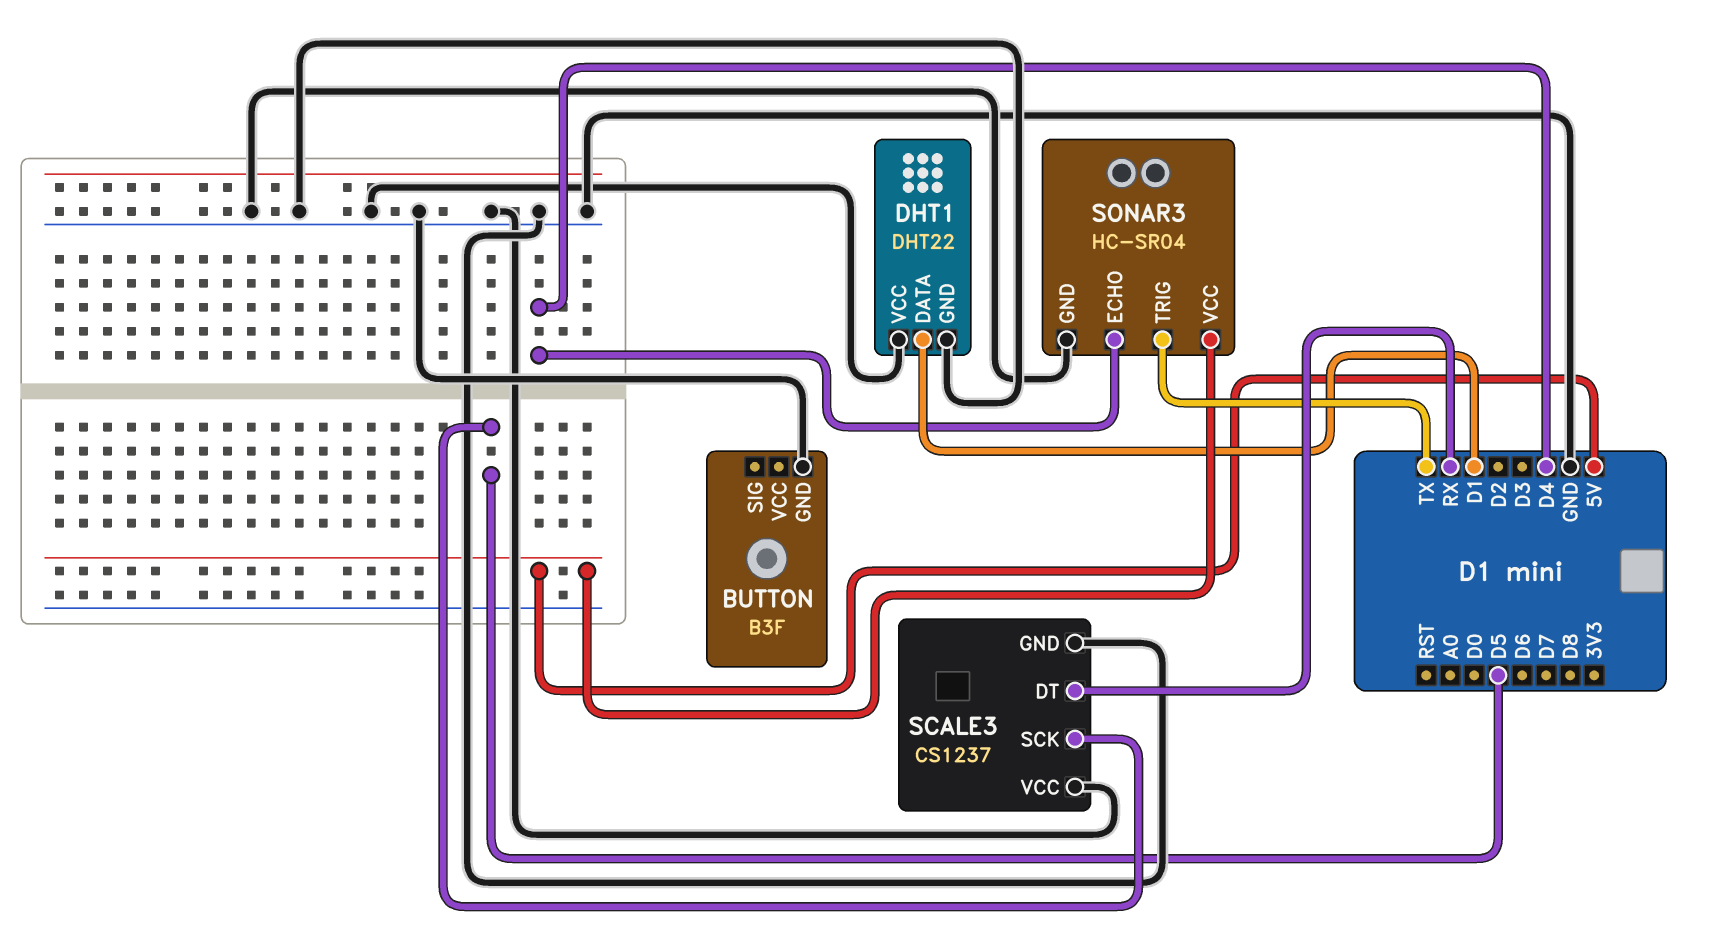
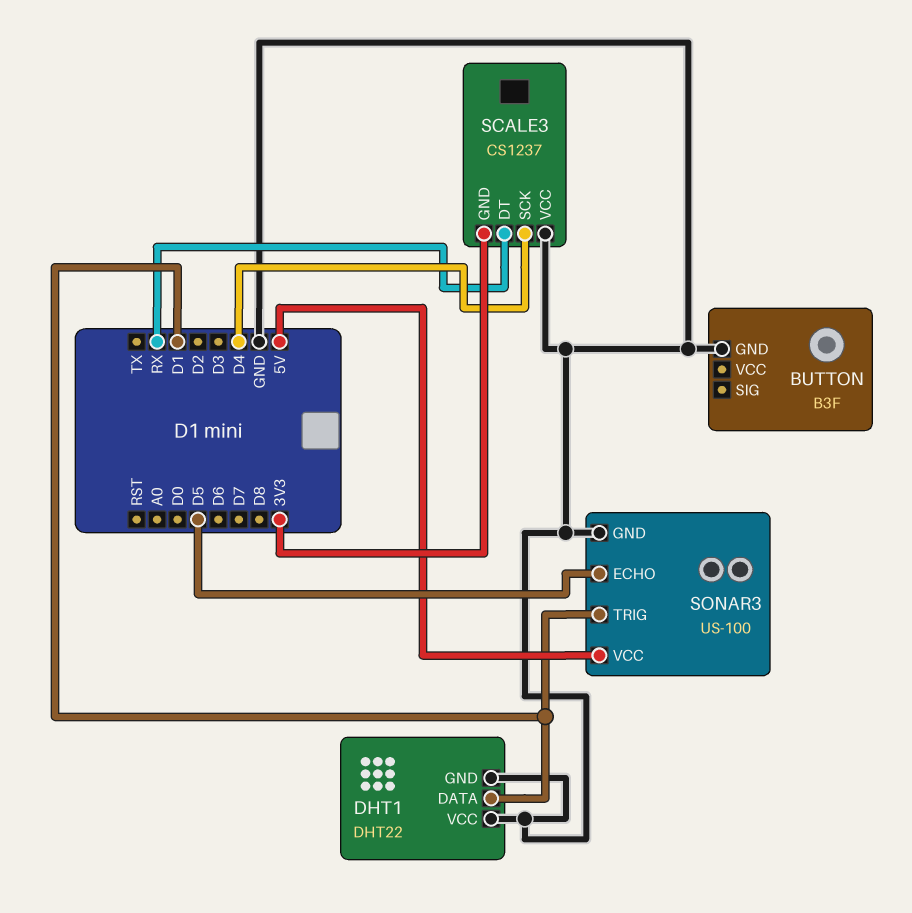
SCALE3 pin GND: GND -> 3V3
SCALE3 pin SCK: D5 -> D4
SONAR3: HC-SR04 -> US-100
SONAR3 pin ECHO: D4 -> D5
SONAR3 pin TRIG: TX -> D1

